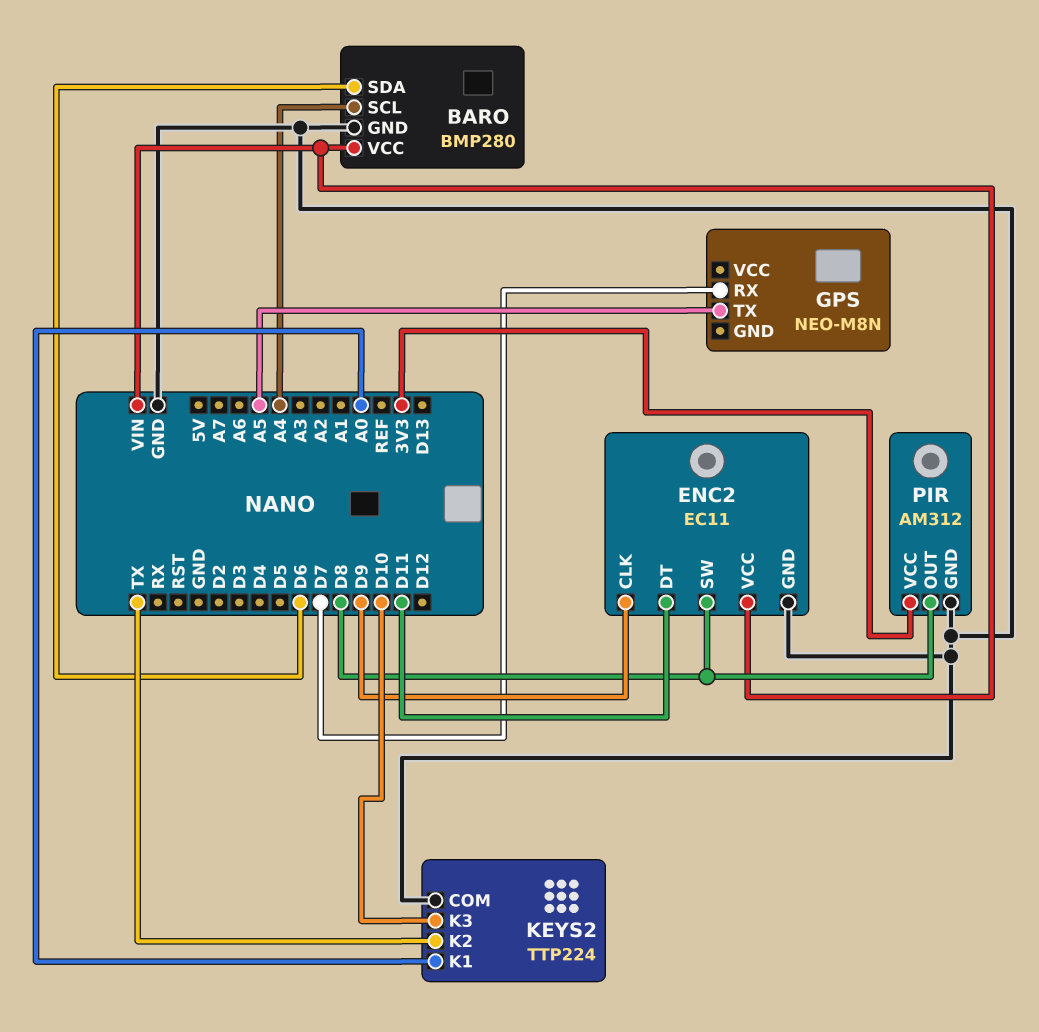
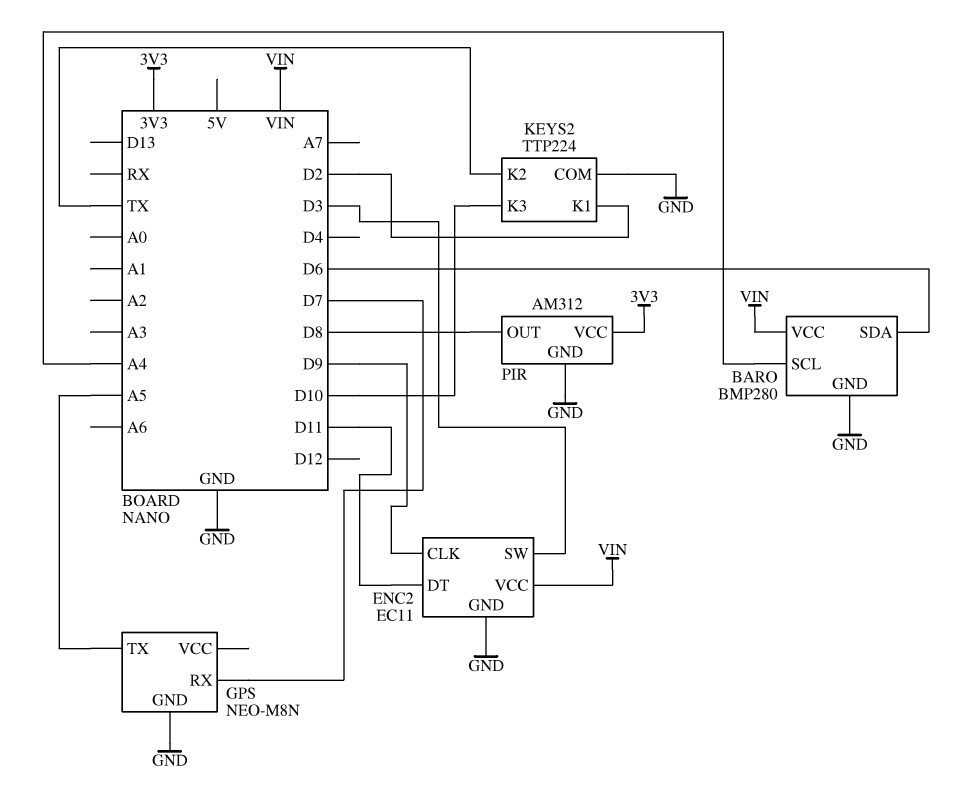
ENC2 pin SW: D8 -> D3
GPS pin GND: none -> GND
KEYS2 pin K1: A0 -> D2

